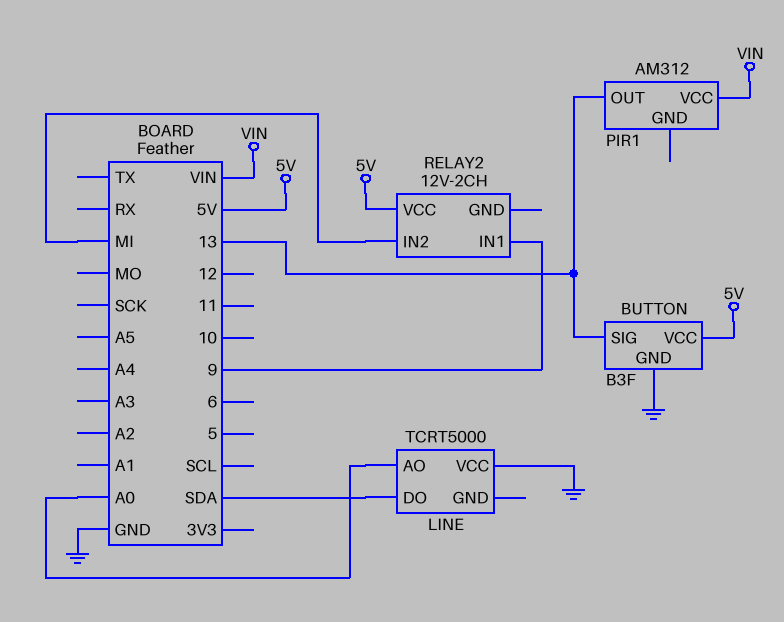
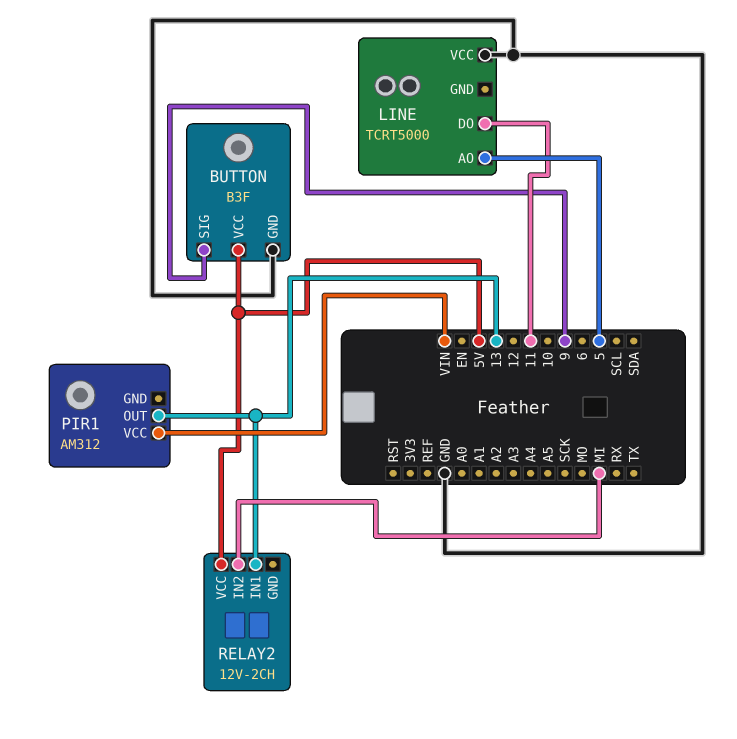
BUTTON pin SIG: 13 -> 9
LINE pin AO: A0 -> 5
LINE pin DO: SDA -> 11
RELAY2 pin IN1: 9 -> 13

